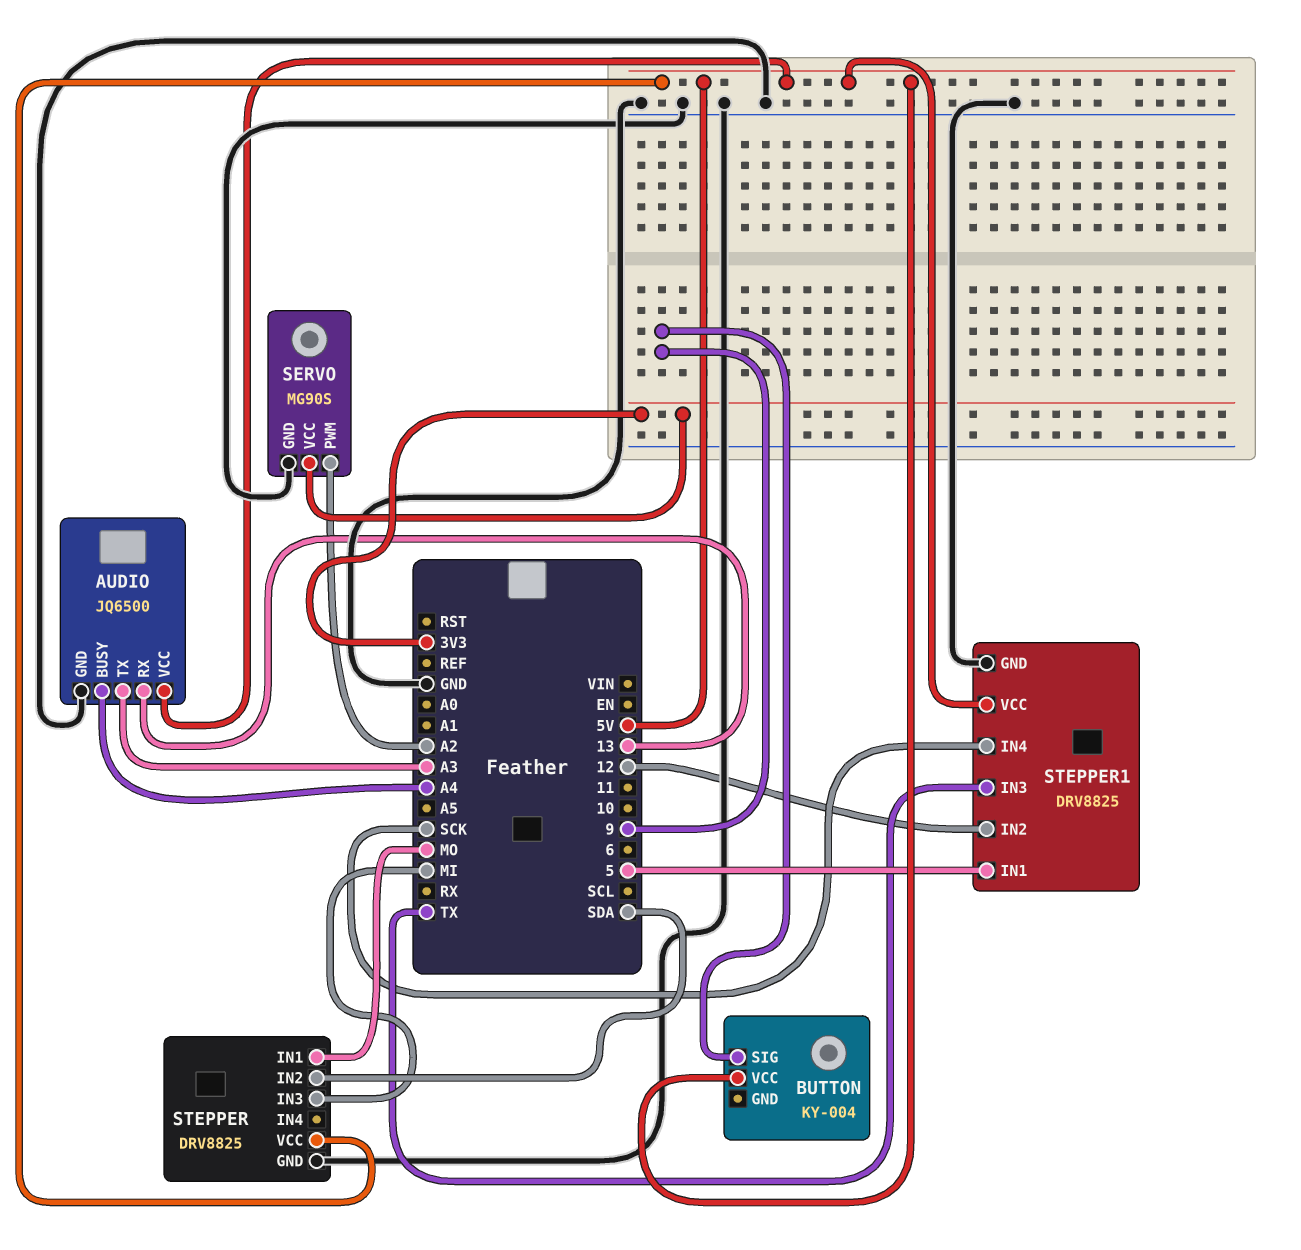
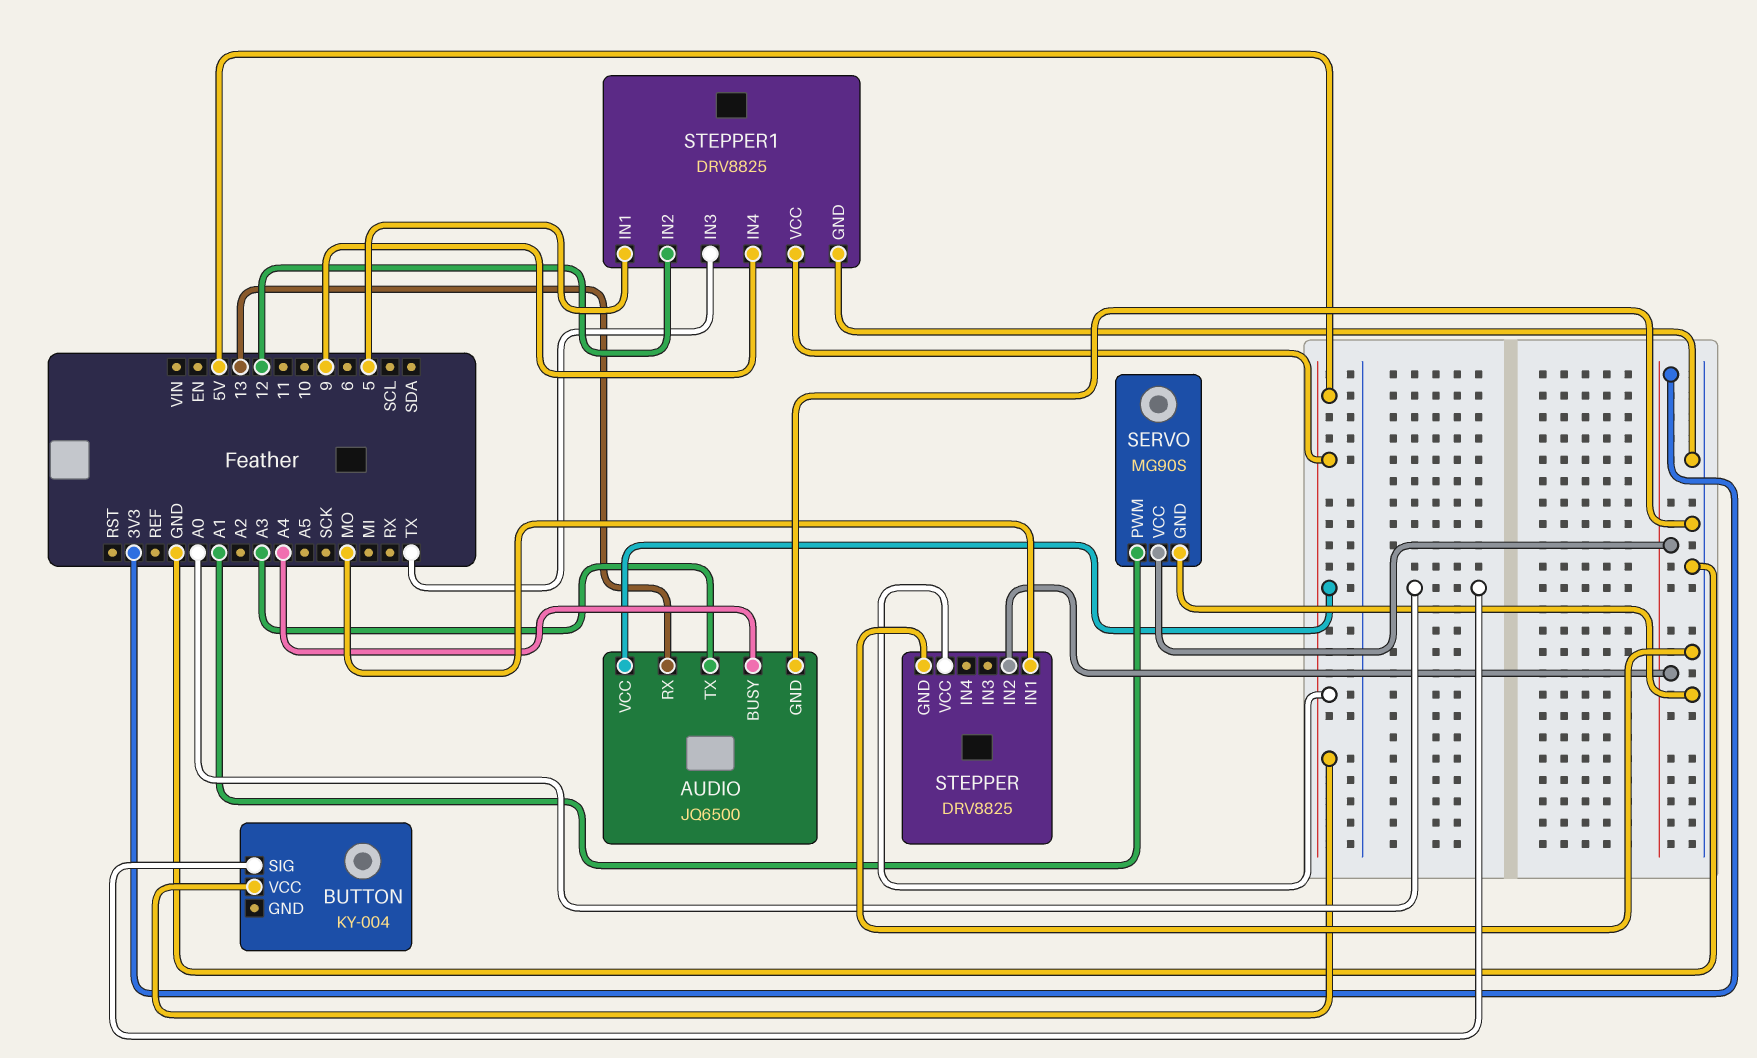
BUTTON pin SIG: 9 -> A0
SERVO pin PWM: A2 -> A1
STEPPER pin IN2: SDA -> 3V3
STEPPER pin IN3: MI -> none
STEPPER1 pin IN4: SCK -> 9

